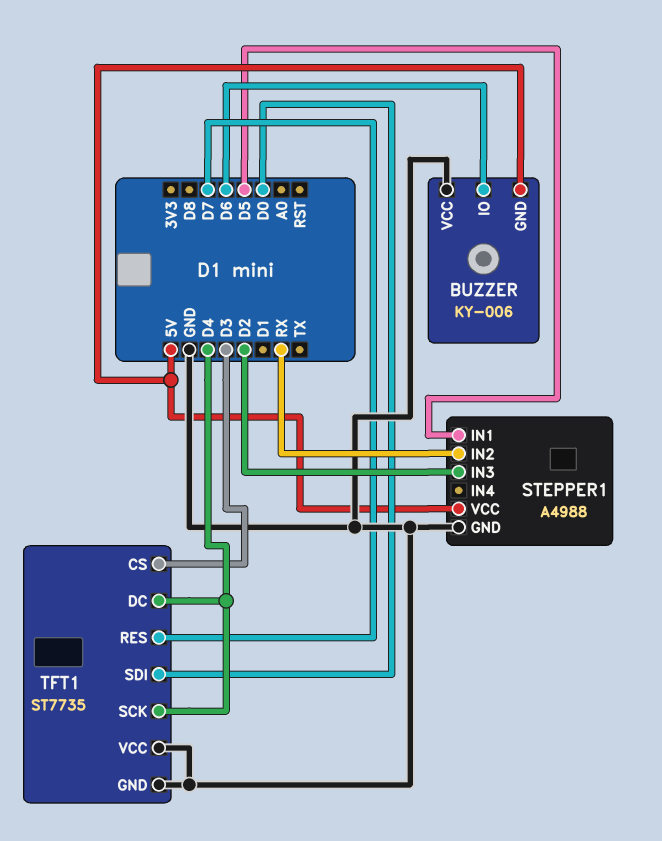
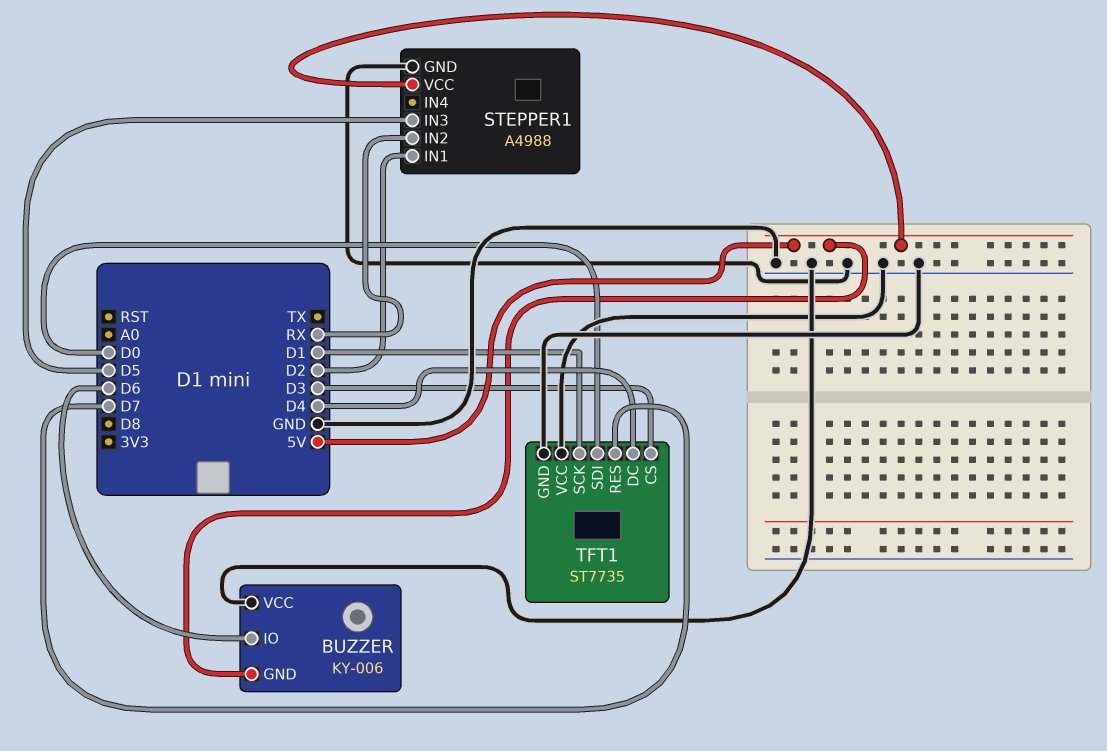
STEPPER1 pin IN1: D5 -> D2
STEPPER1 pin IN3: D2 -> D5
TFT1 pin SCK: D4 -> D1

